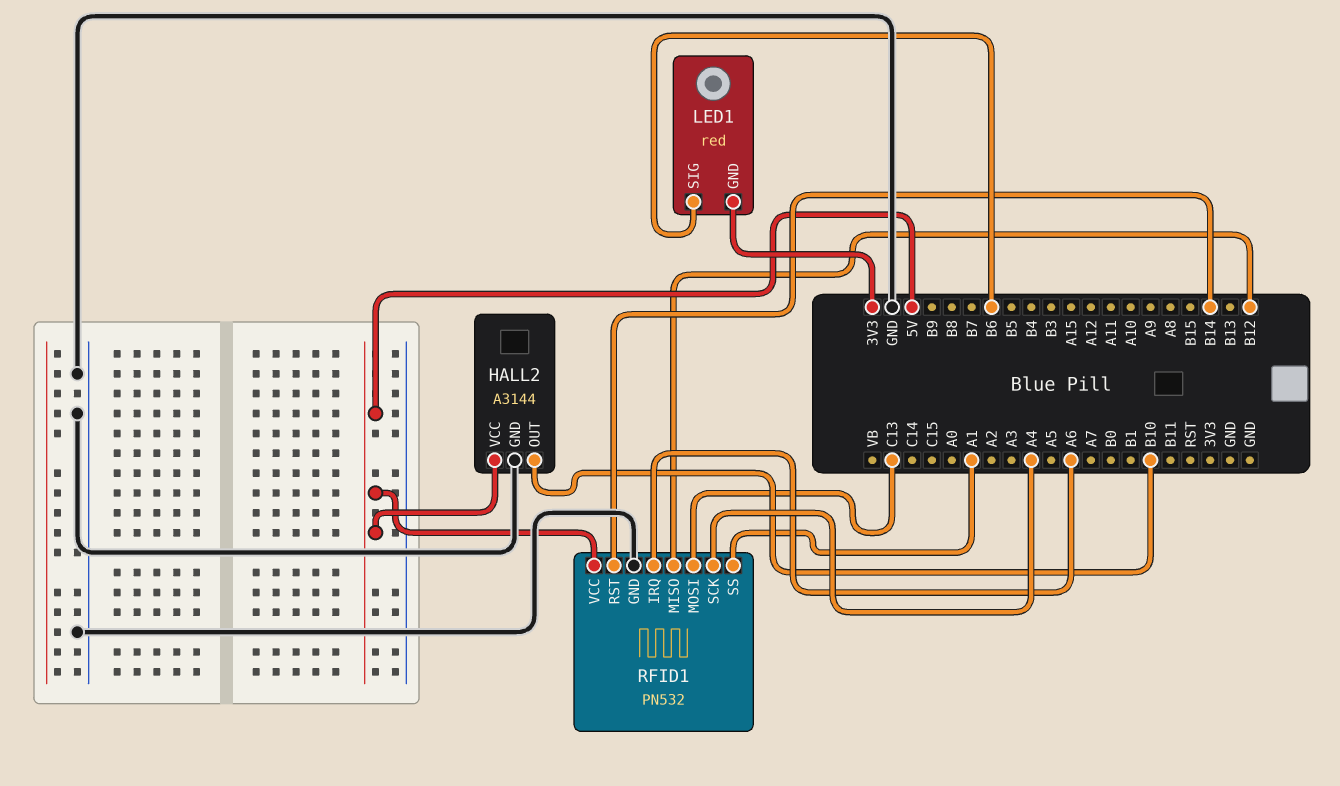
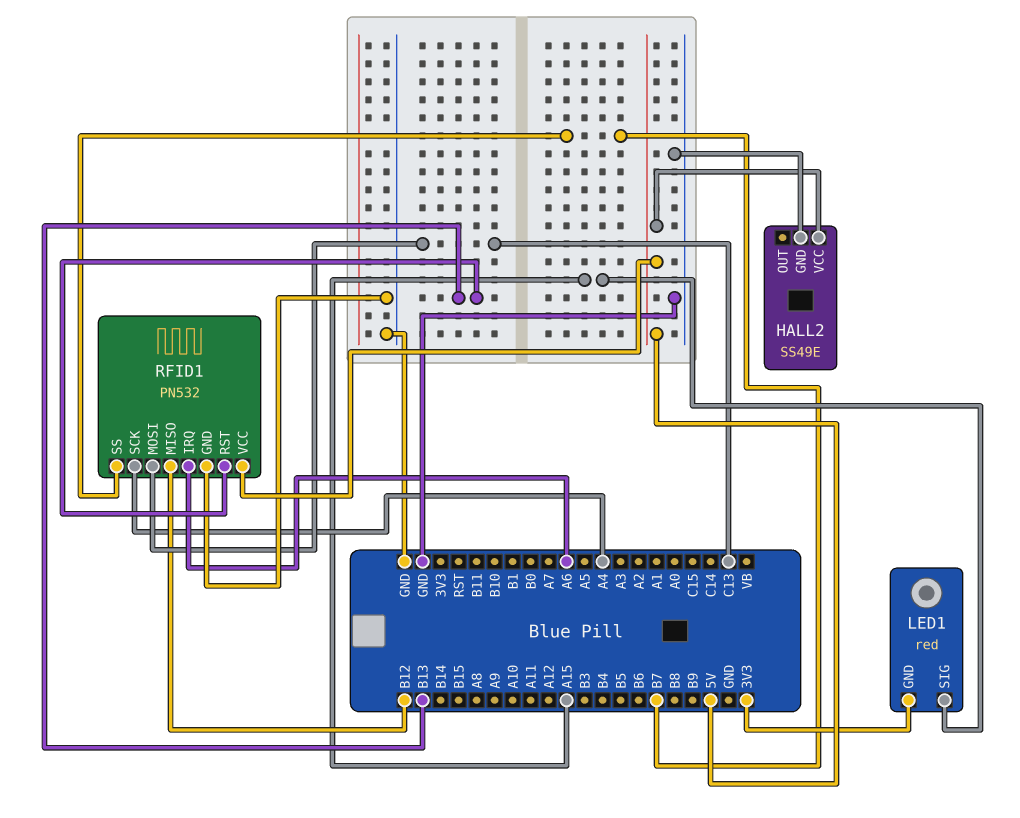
HALL2: A3144 -> SS49E
HALL2 pin OUT: B10 -> none
LED1 pin SIG: B6 -> A15
RFID1 pin RST: B14 -> B13
RFID1 pin SS: A1 -> B7

